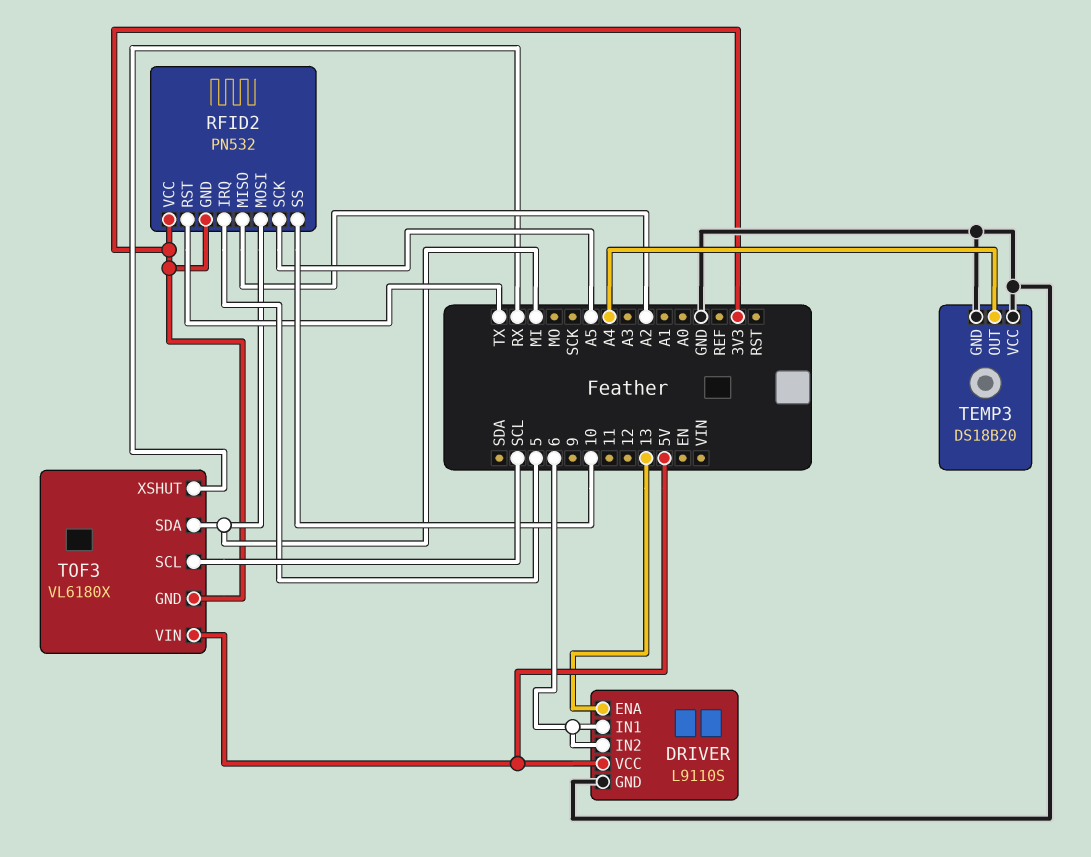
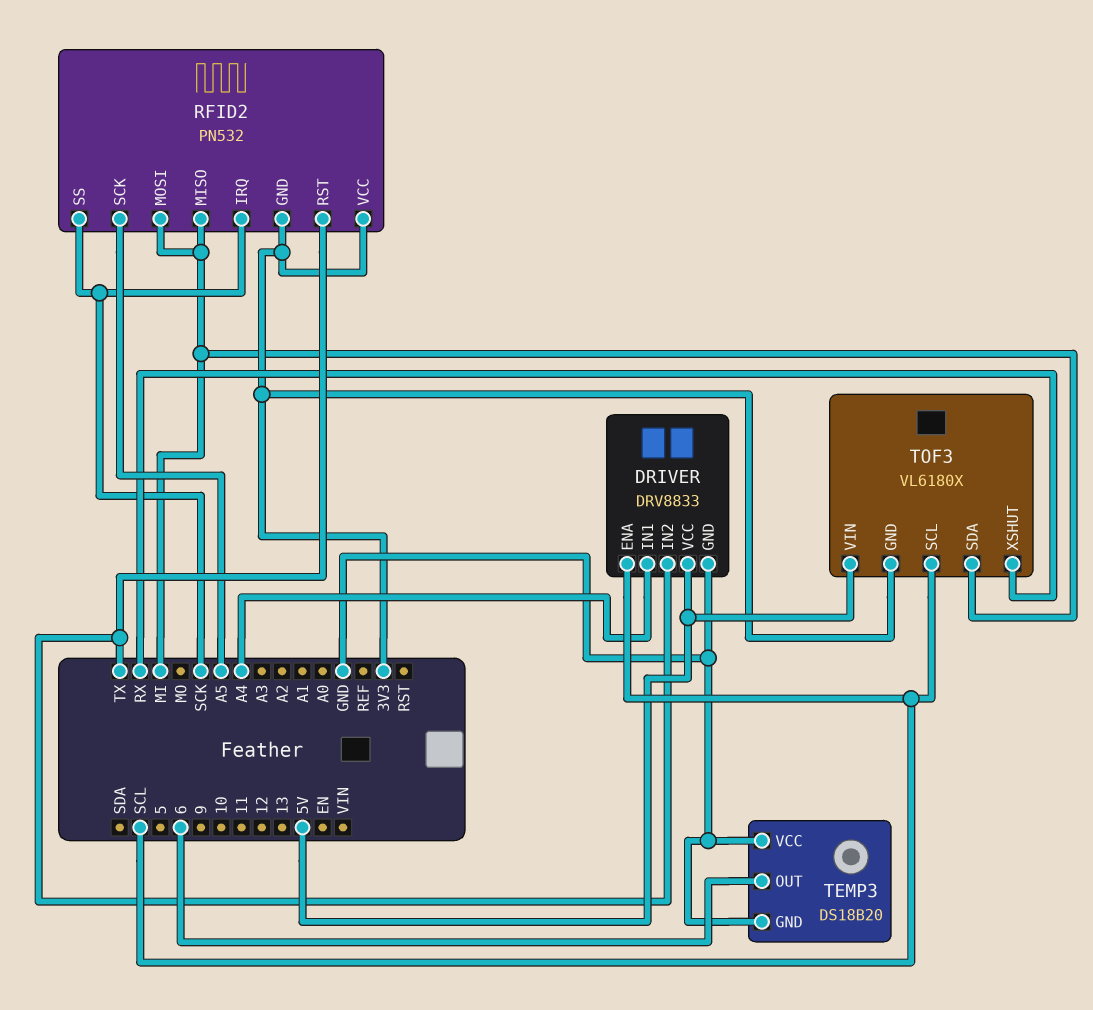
DRIVER: L9110S -> DRV8833
DRIVER pin ENA: 13 -> SCL
DRIVER pin IN1: 6 -> A4
DRIVER pin IN2: 6 -> TX
RFID2 pin IRQ: 5 -> SCK
RFID2 pin MISO: A2 -> MI
RFID2 pin SS: 10 -> SCK
TEMP3 pin OUT: A4 -> 6

